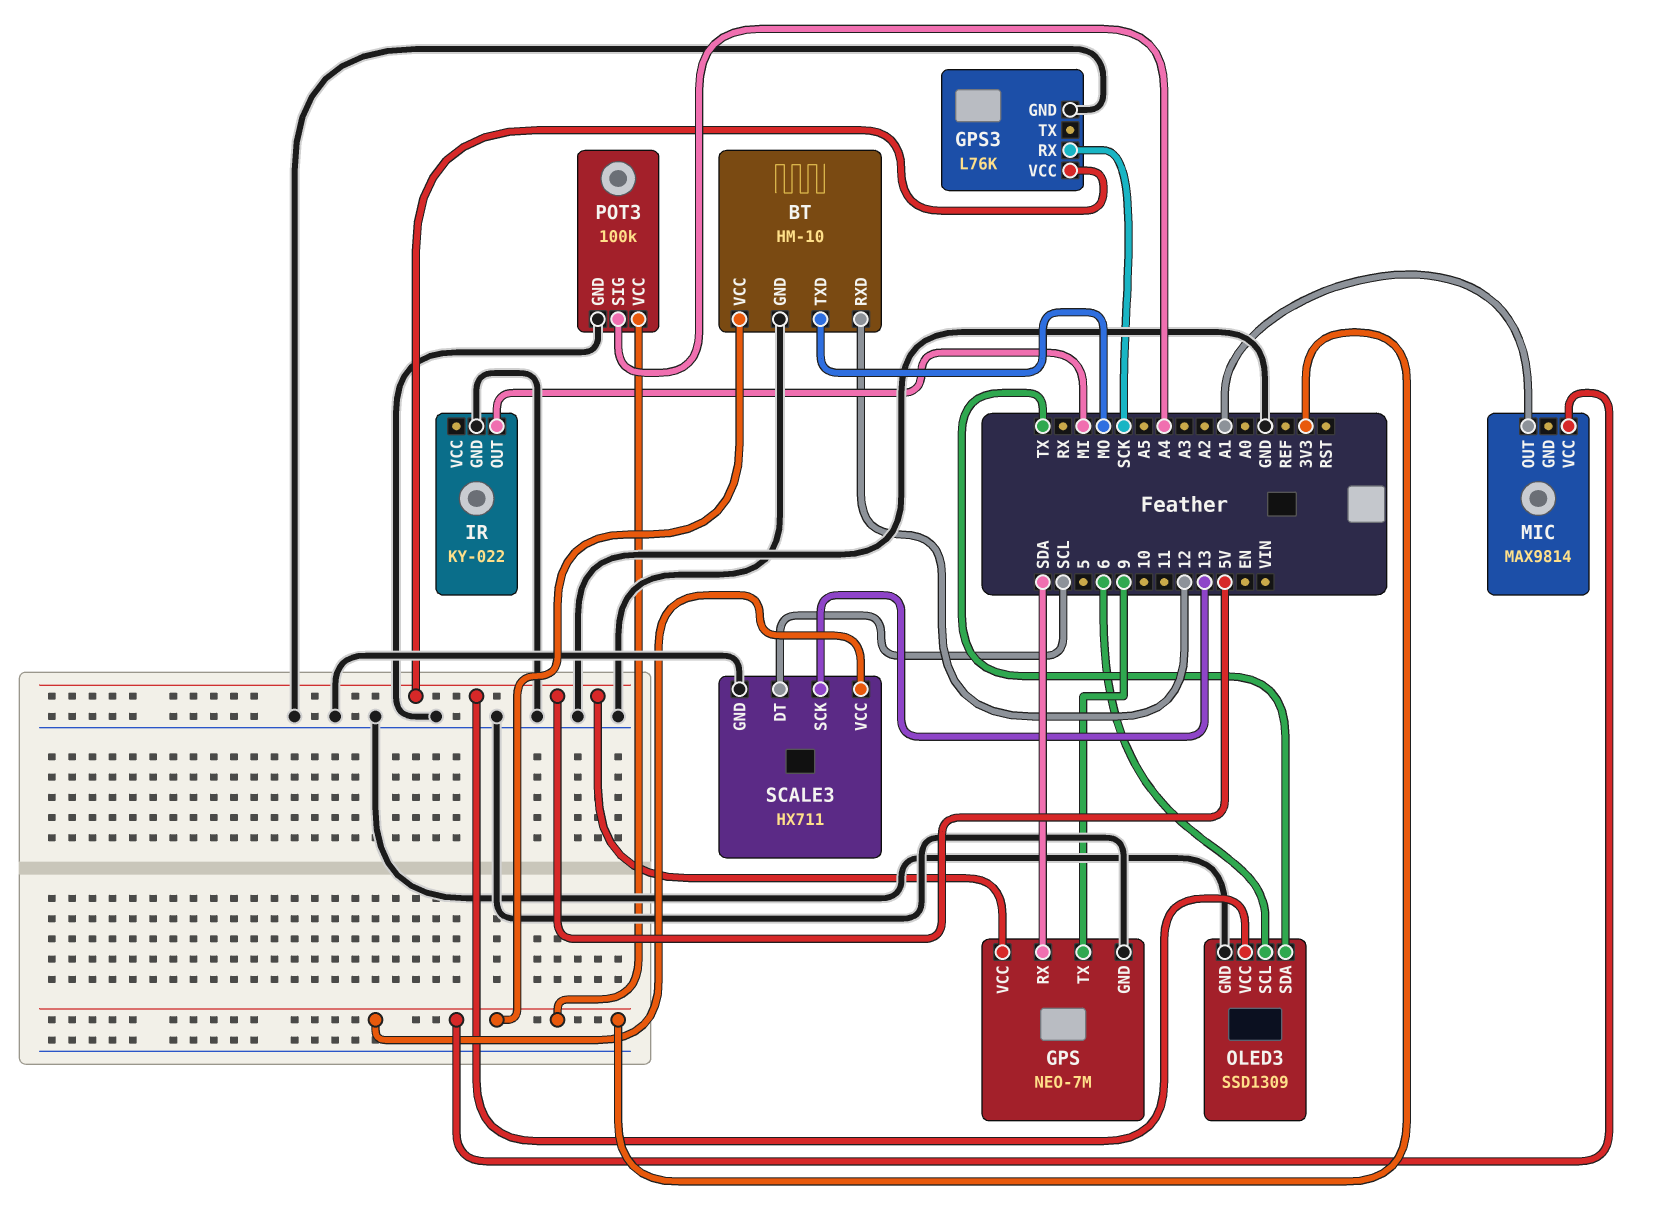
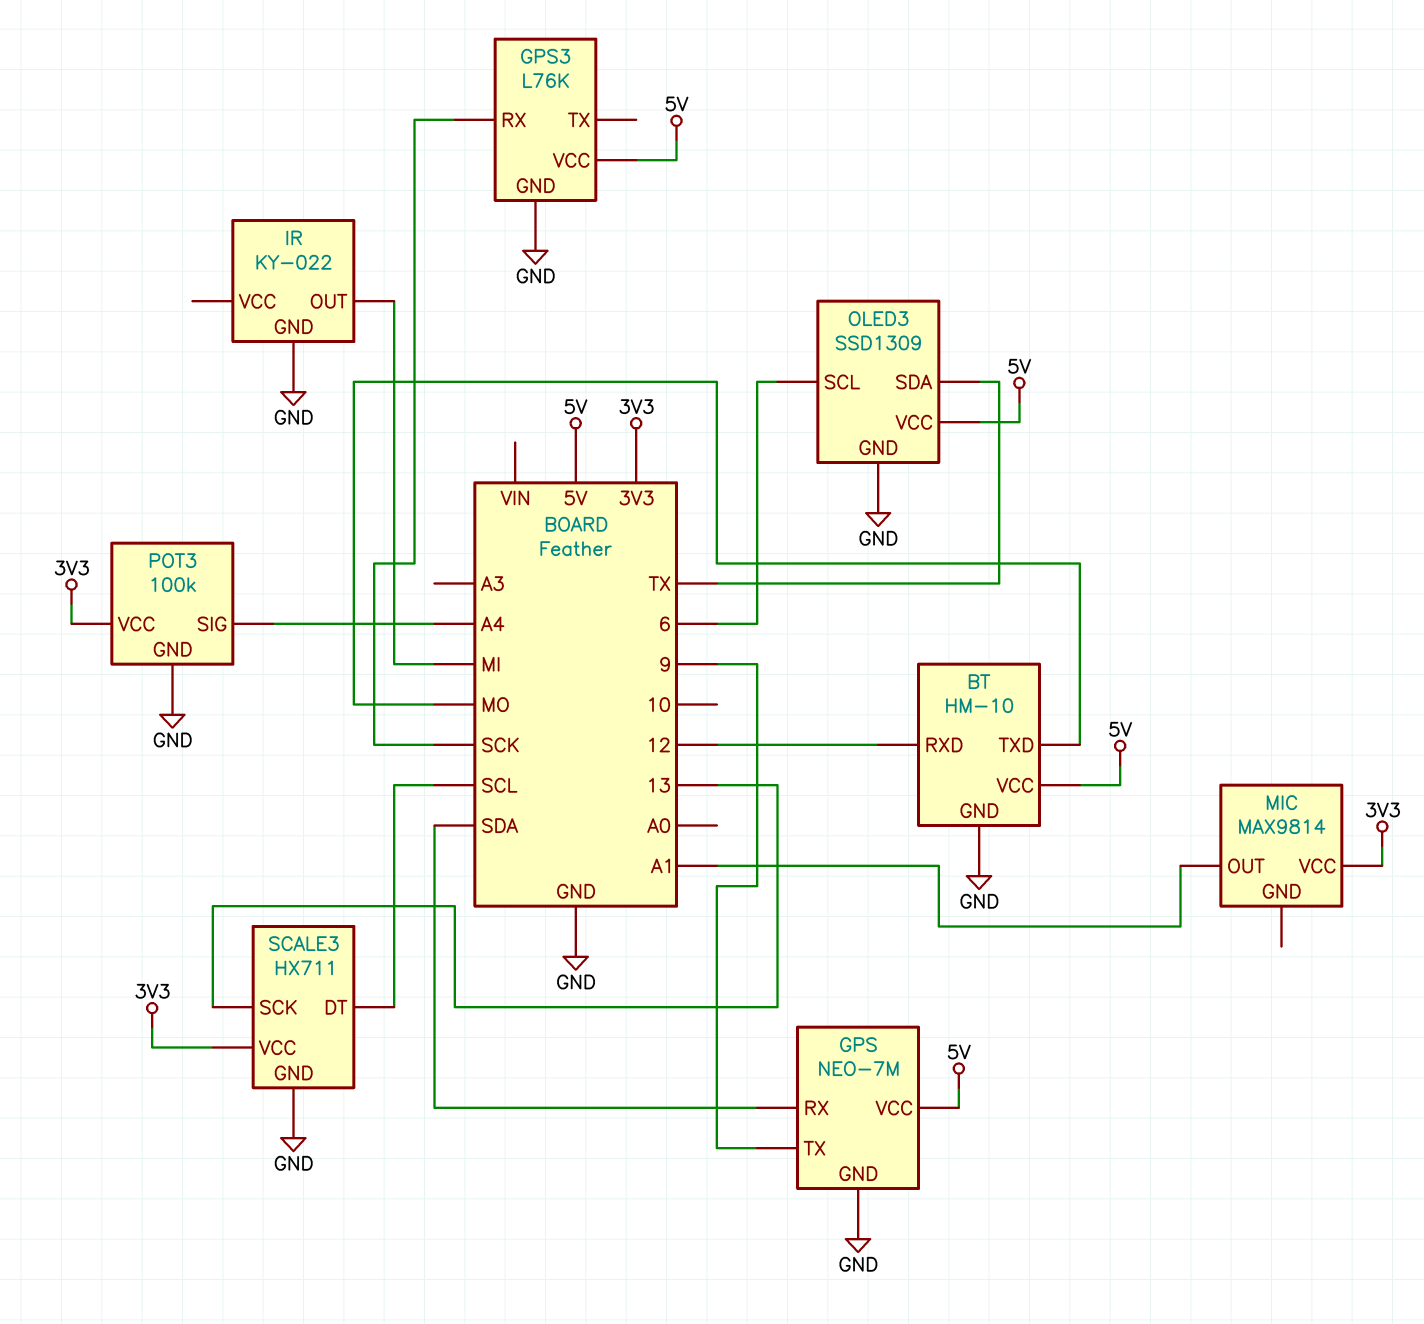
BT pin VCC: 3V3 -> 5V

